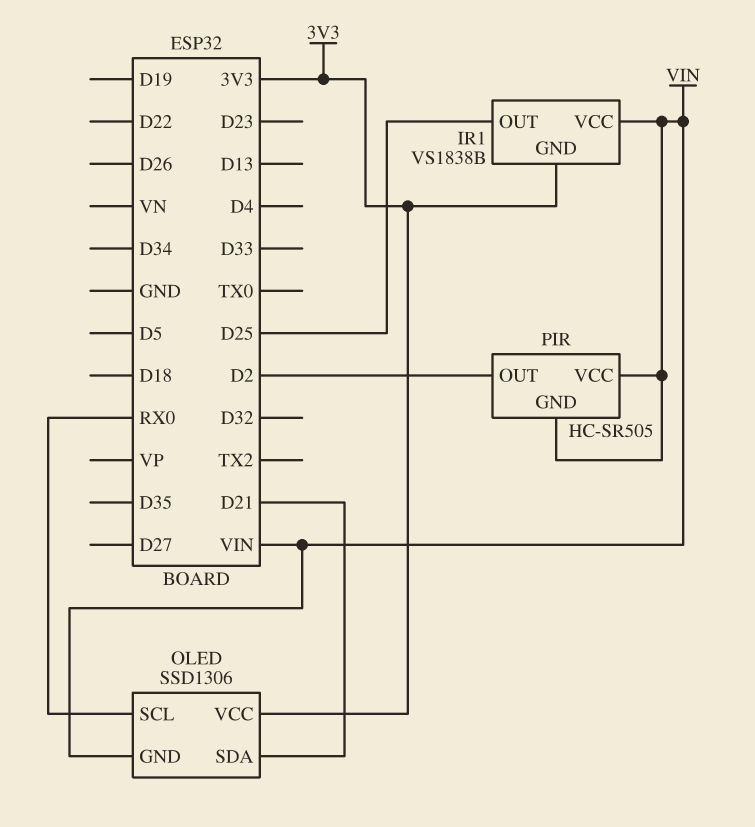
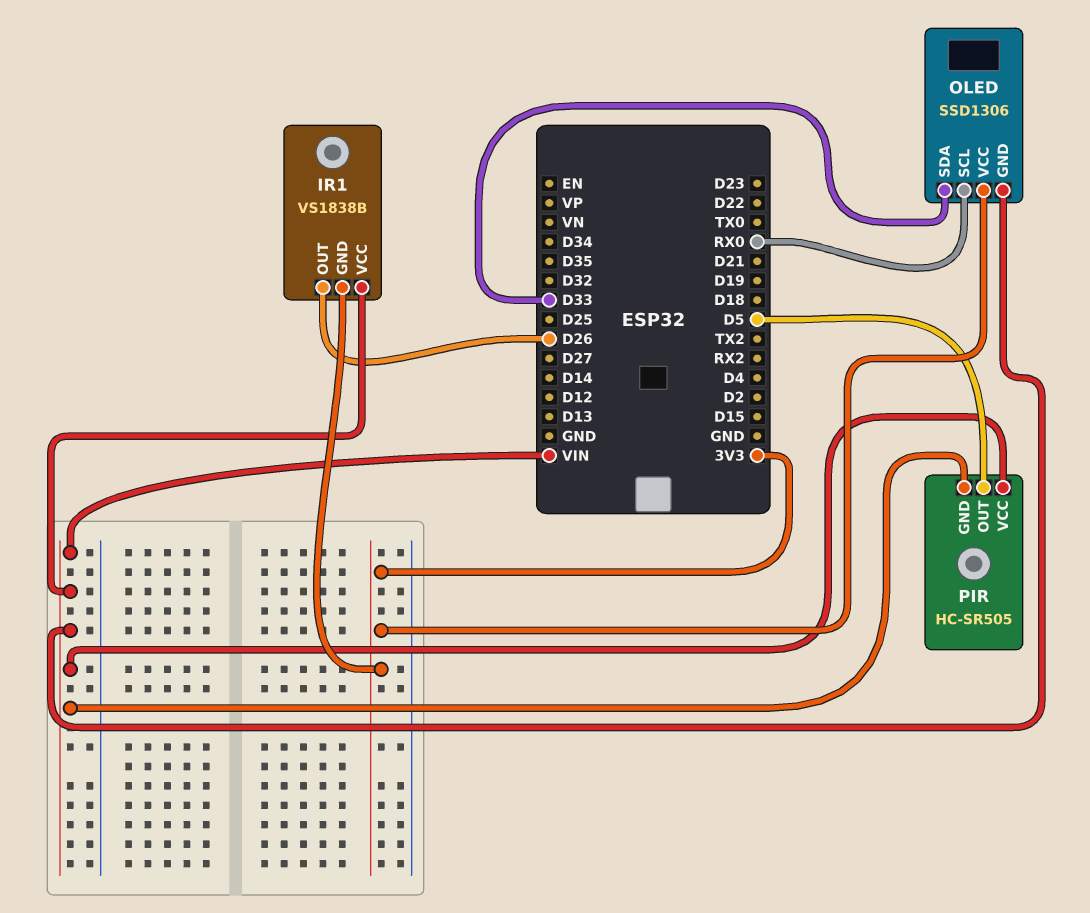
IR1 pin OUT: D25 -> D26
OLED pin SDA: D21 -> D33
PIR pin OUT: D2 -> D5

